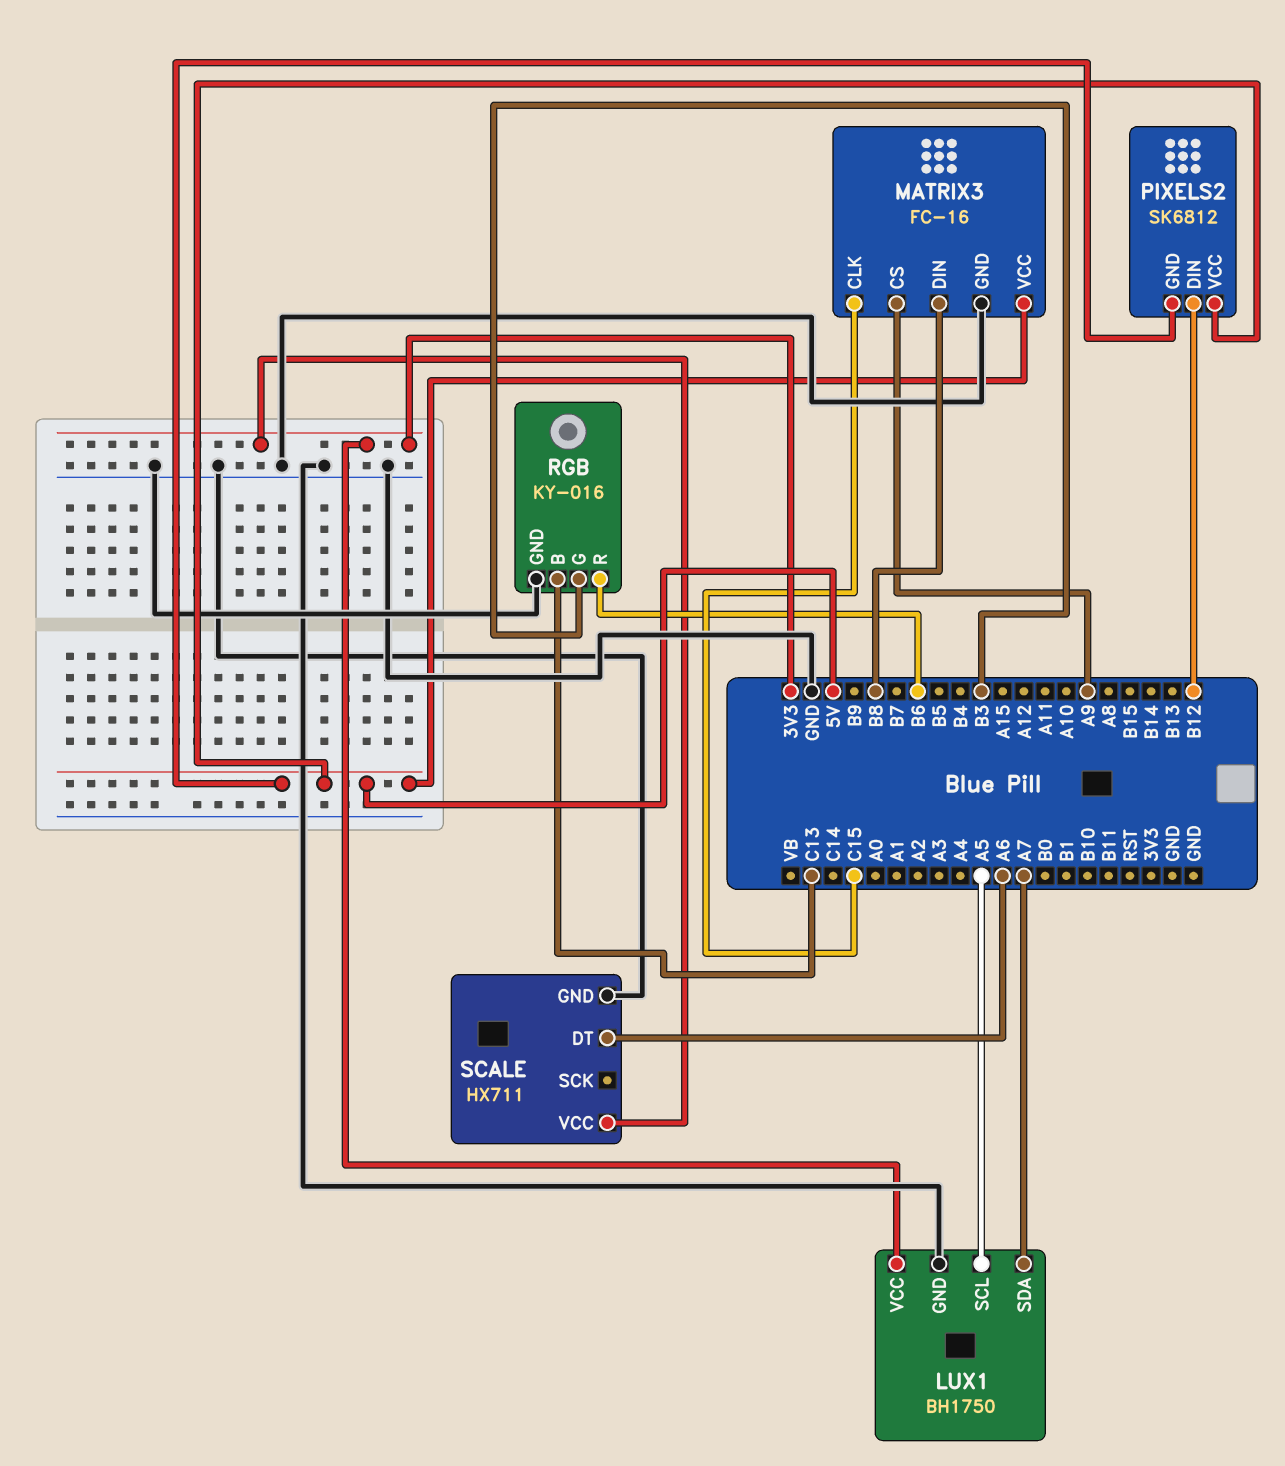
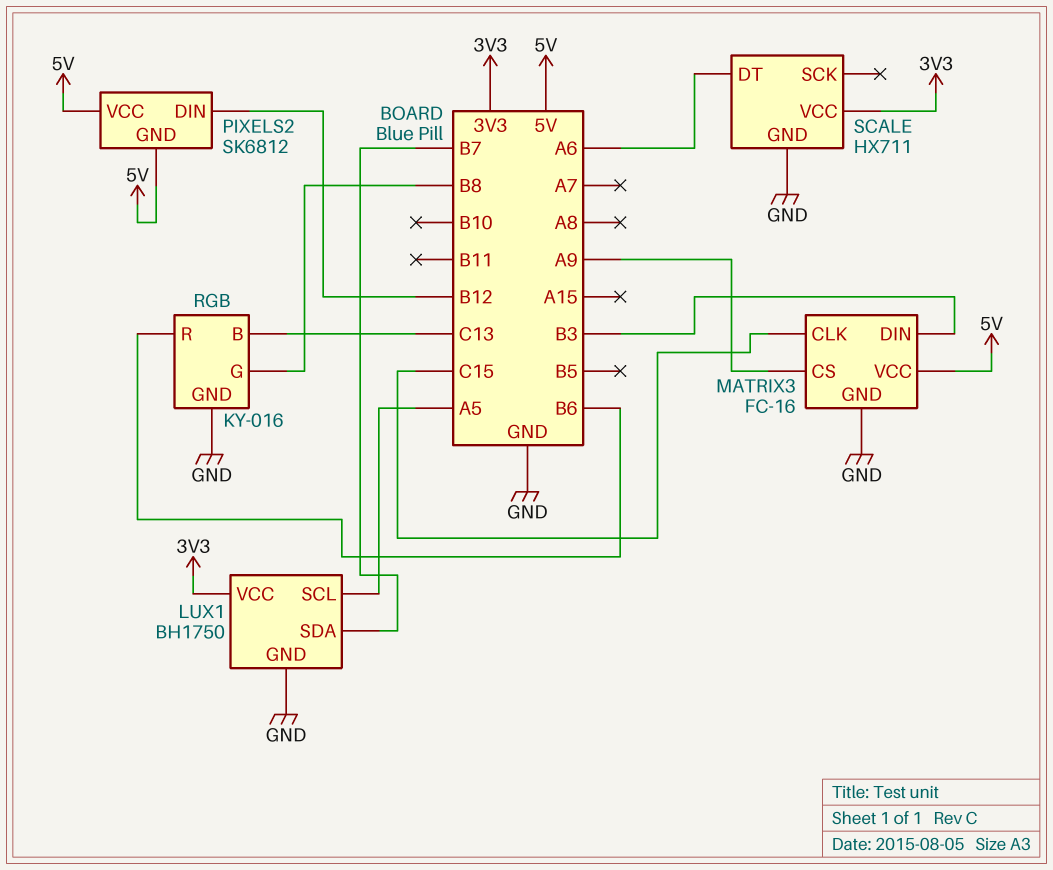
LUX1 pin SDA: A7 -> B7
MATRIX3 pin DIN: B8 -> B3
RGB pin G: B3 -> B8

